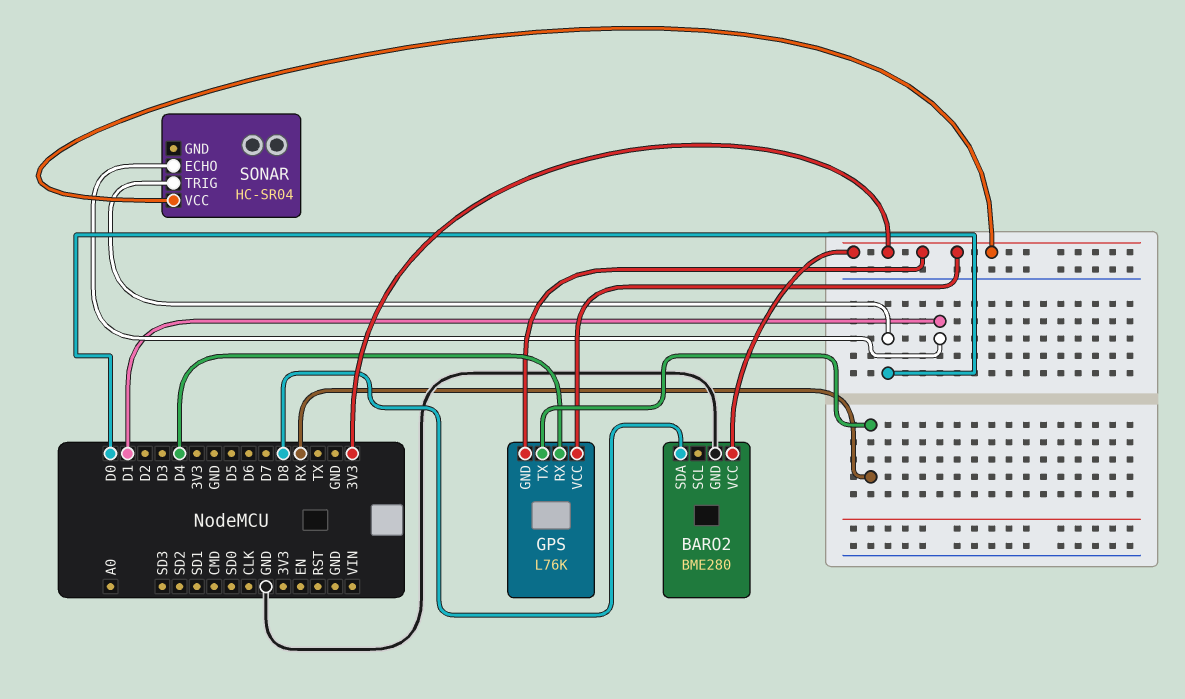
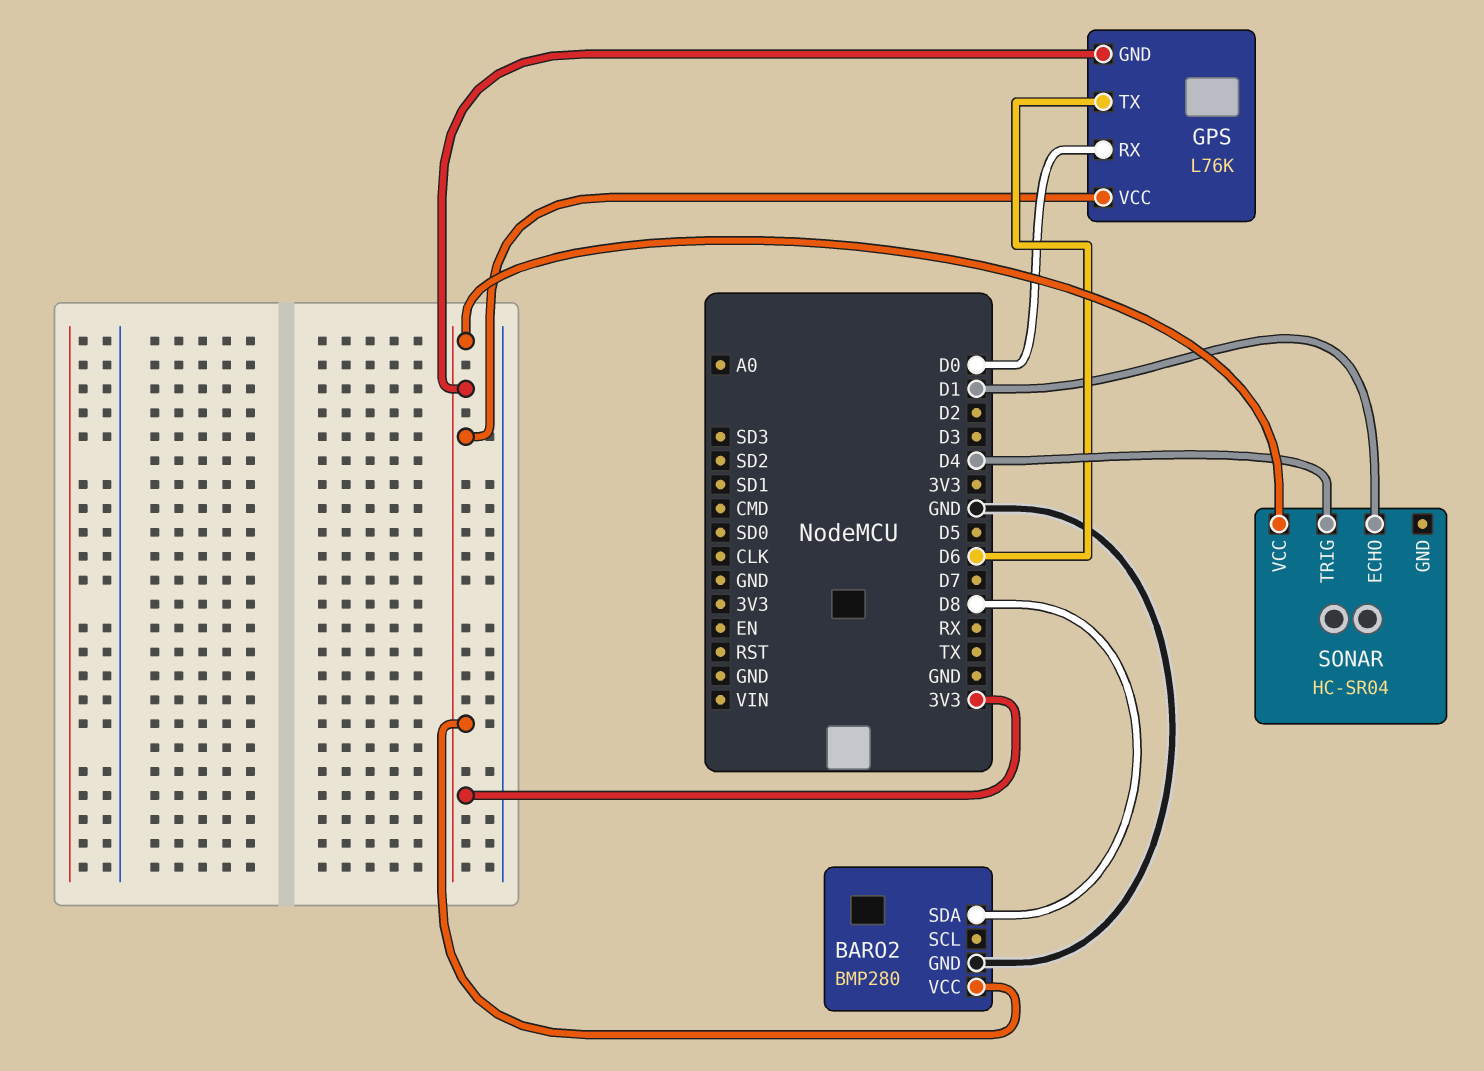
BARO2: BME280 -> BMP280
GPS pin RX: D4 -> D0
GPS pin TX: RX -> D6
SONAR pin TRIG: D0 -> D4

